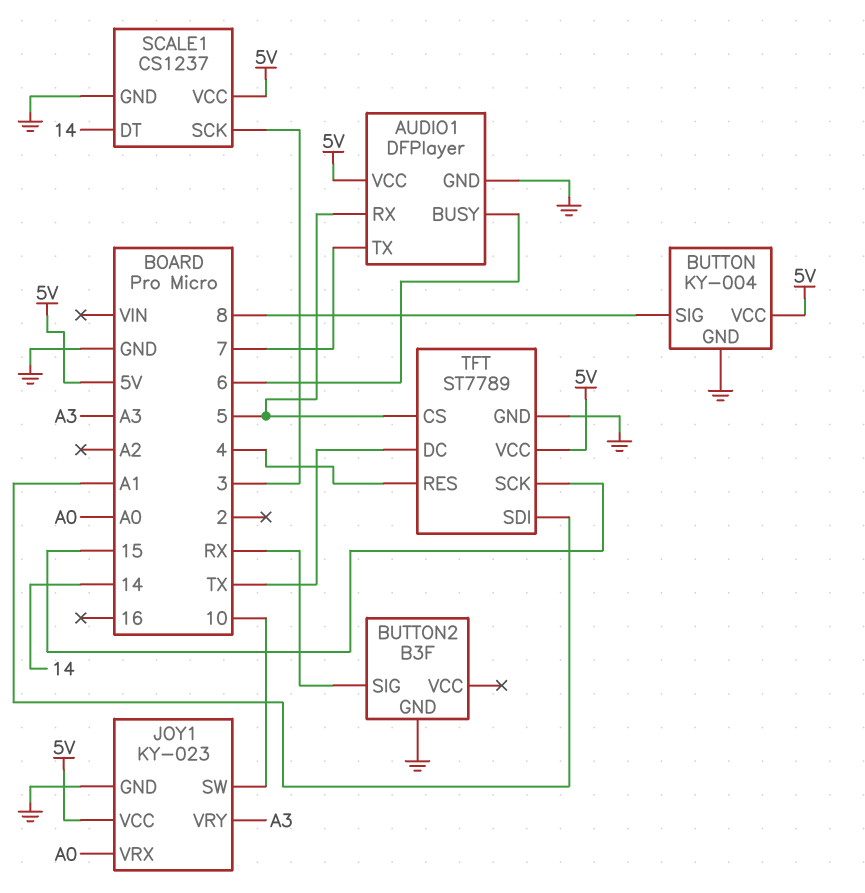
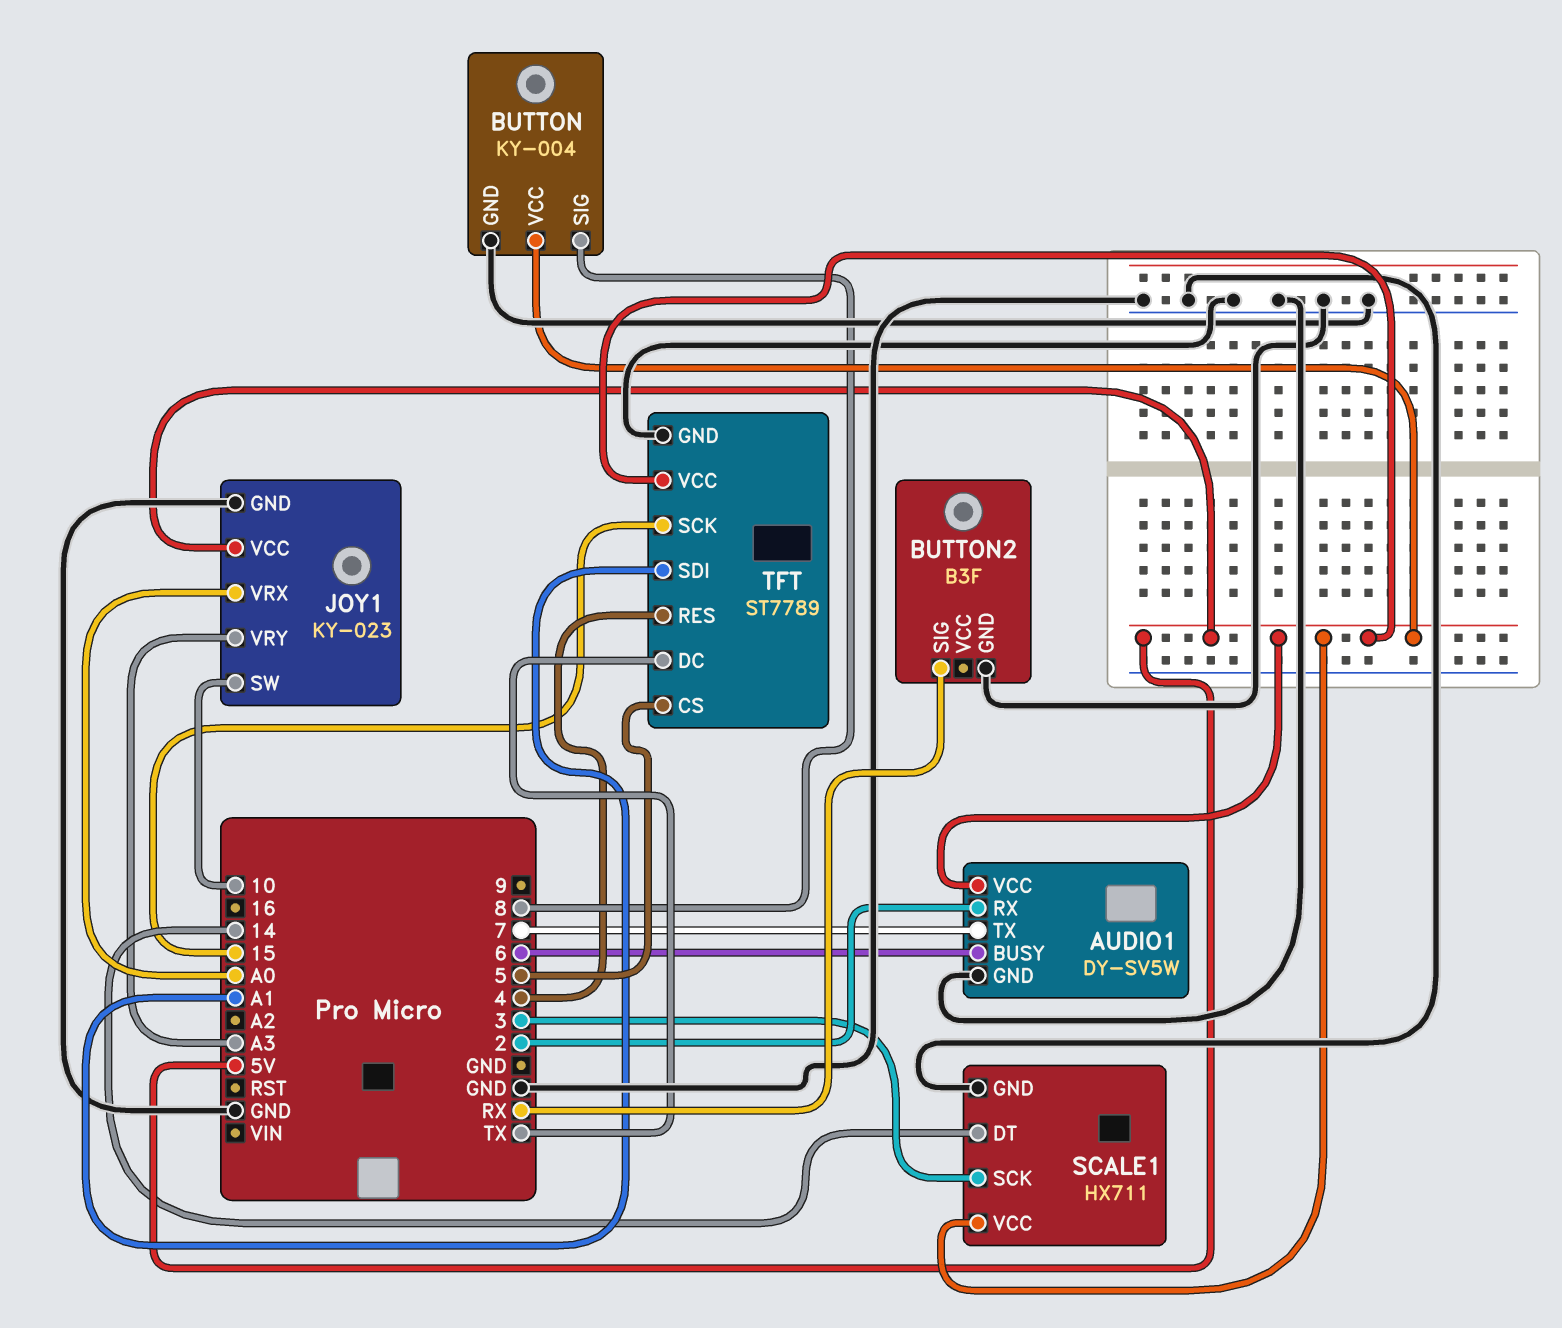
AUDIO1: DFPlayer -> DY-SV5W
AUDIO1 pin RX: 5 -> 2
SCALE1: CS1237 -> HX711

